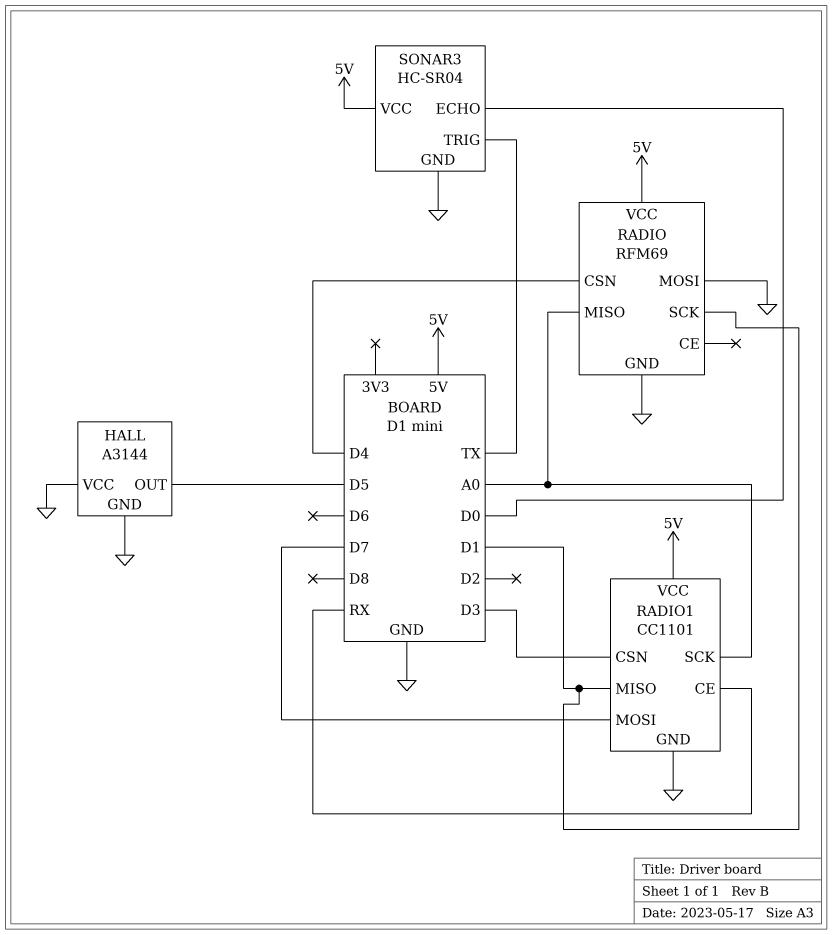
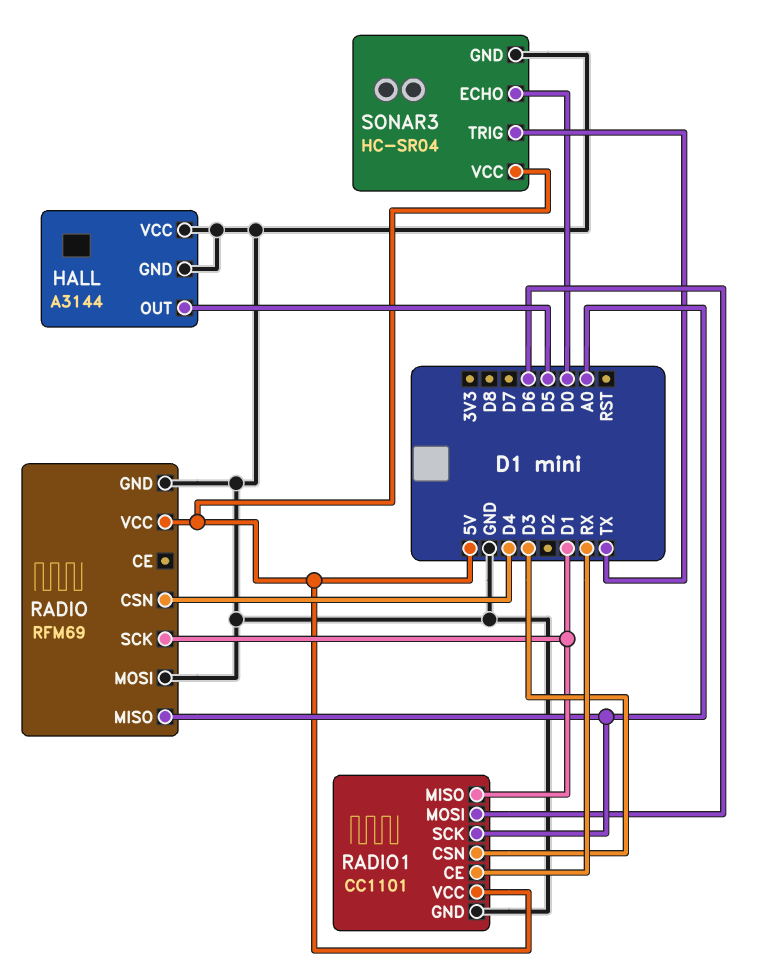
RADIO1 pin MOSI: D7 -> D6

